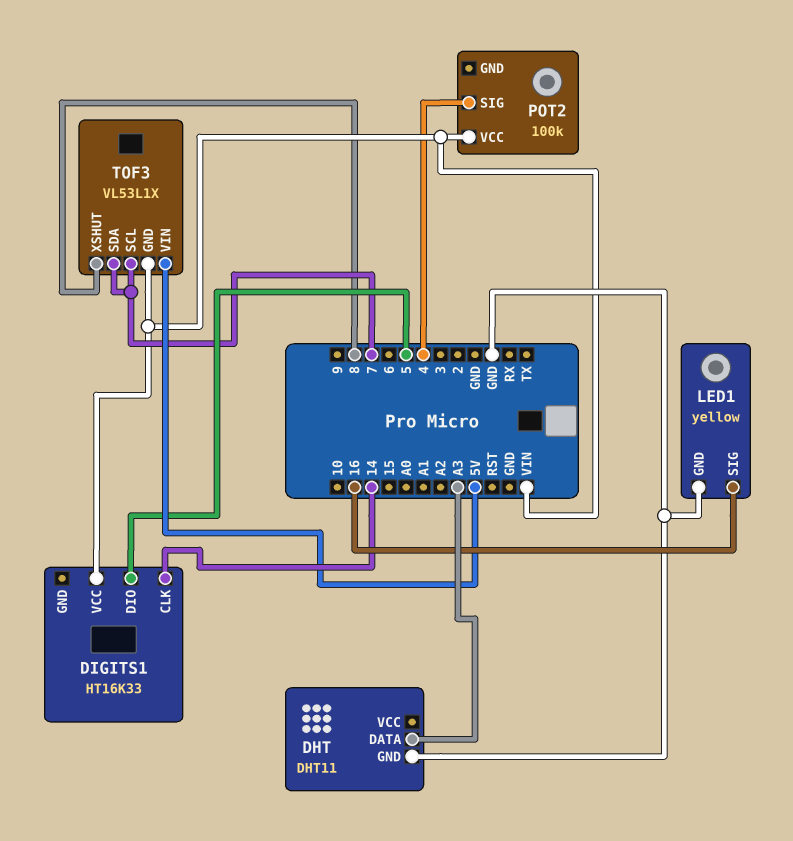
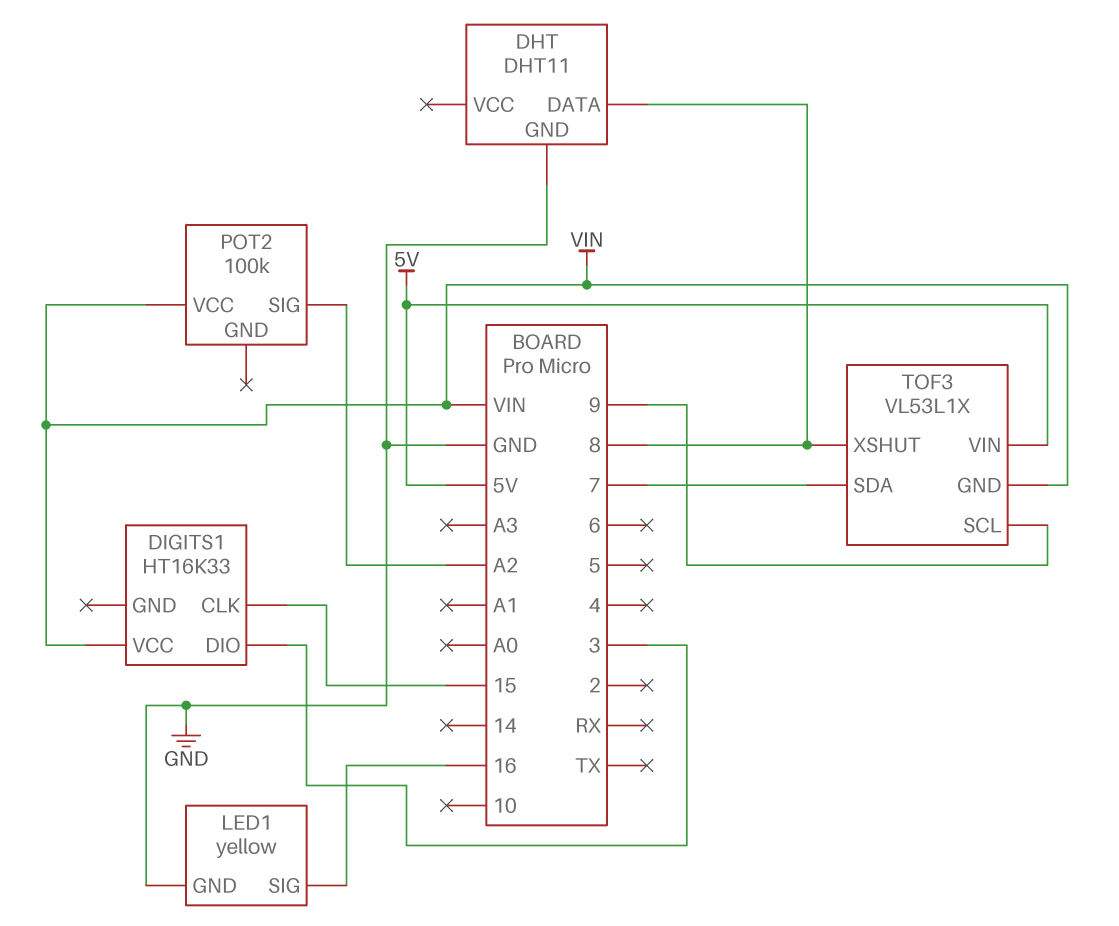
DHT pin DATA: A3 -> 8
DIGITS1 pin CLK: 14 -> 15
DIGITS1 pin DIO: 5 -> 3
POT2 pin SIG: 4 -> A2
TOF3 pin SCL: 7 -> 9

